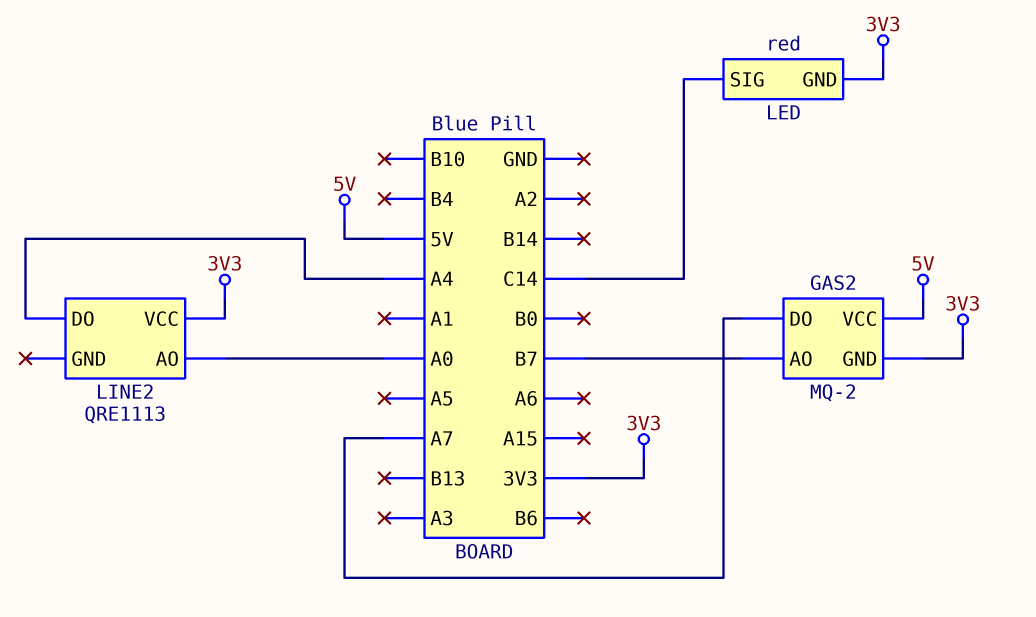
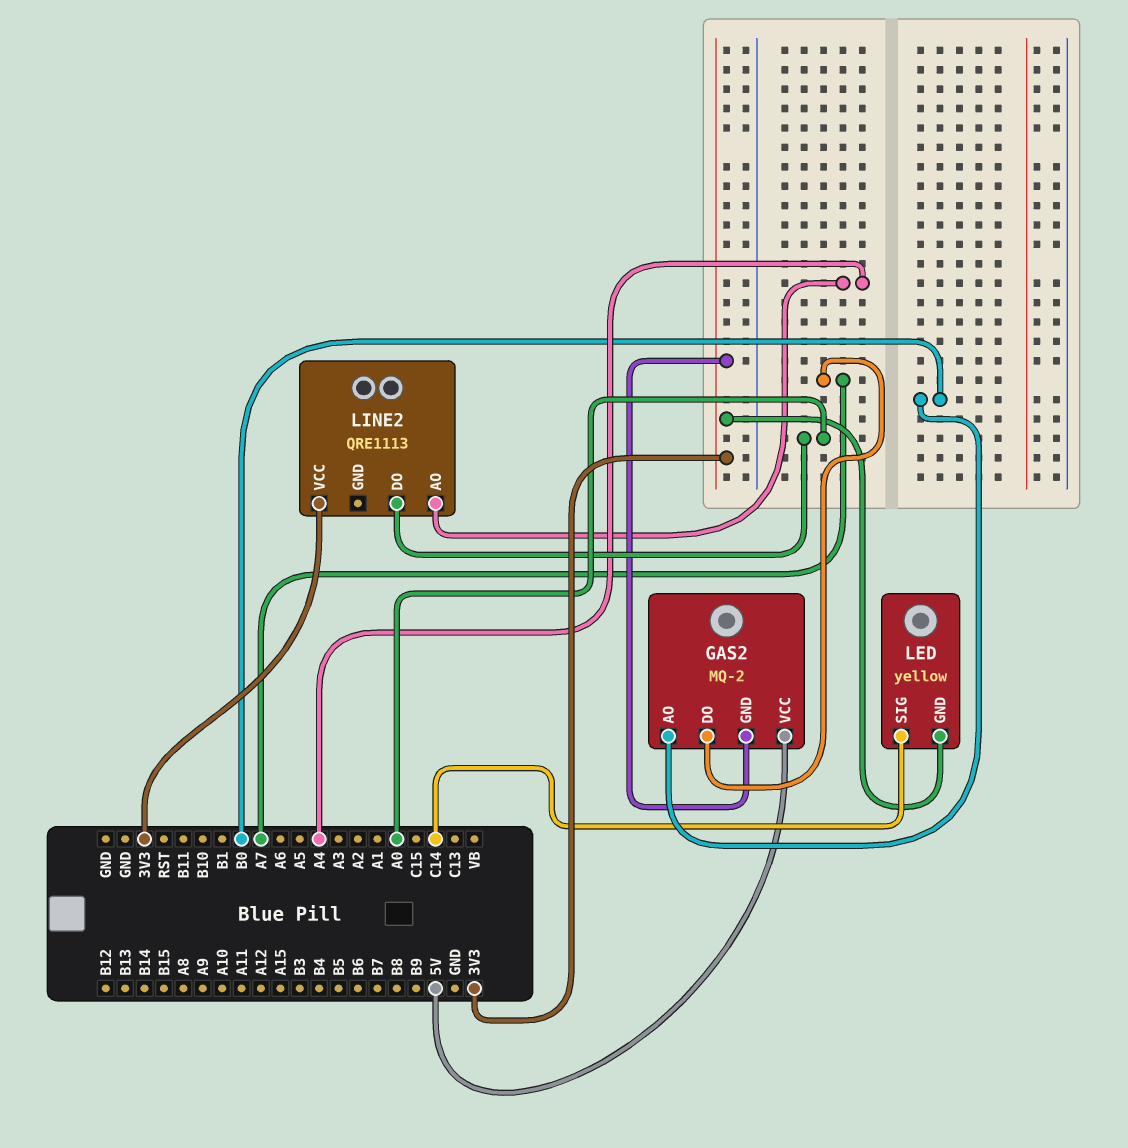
GAS2 pin AO: B7 -> B0
LED: red -> yellow
LINE2 pin AO: A0 -> A4
LINE2 pin DO: A4 -> A0

